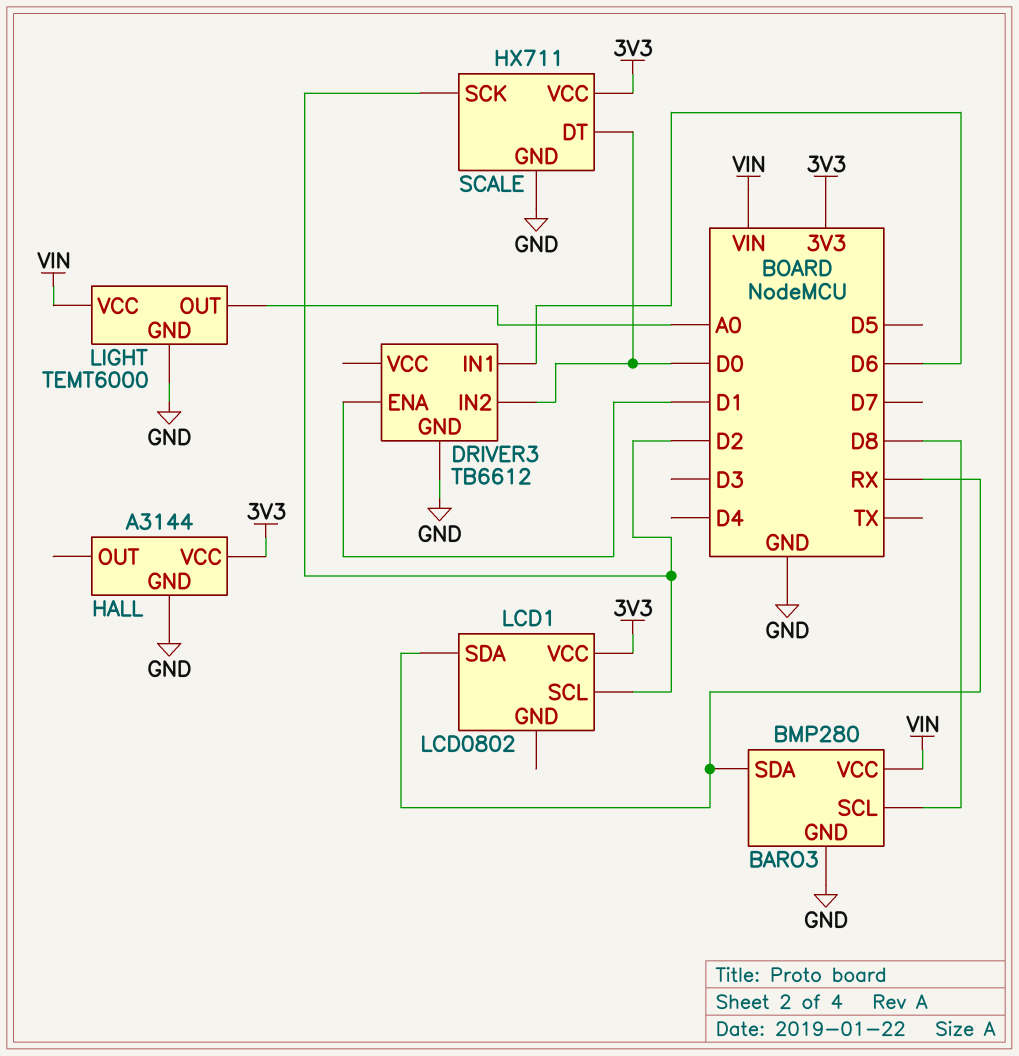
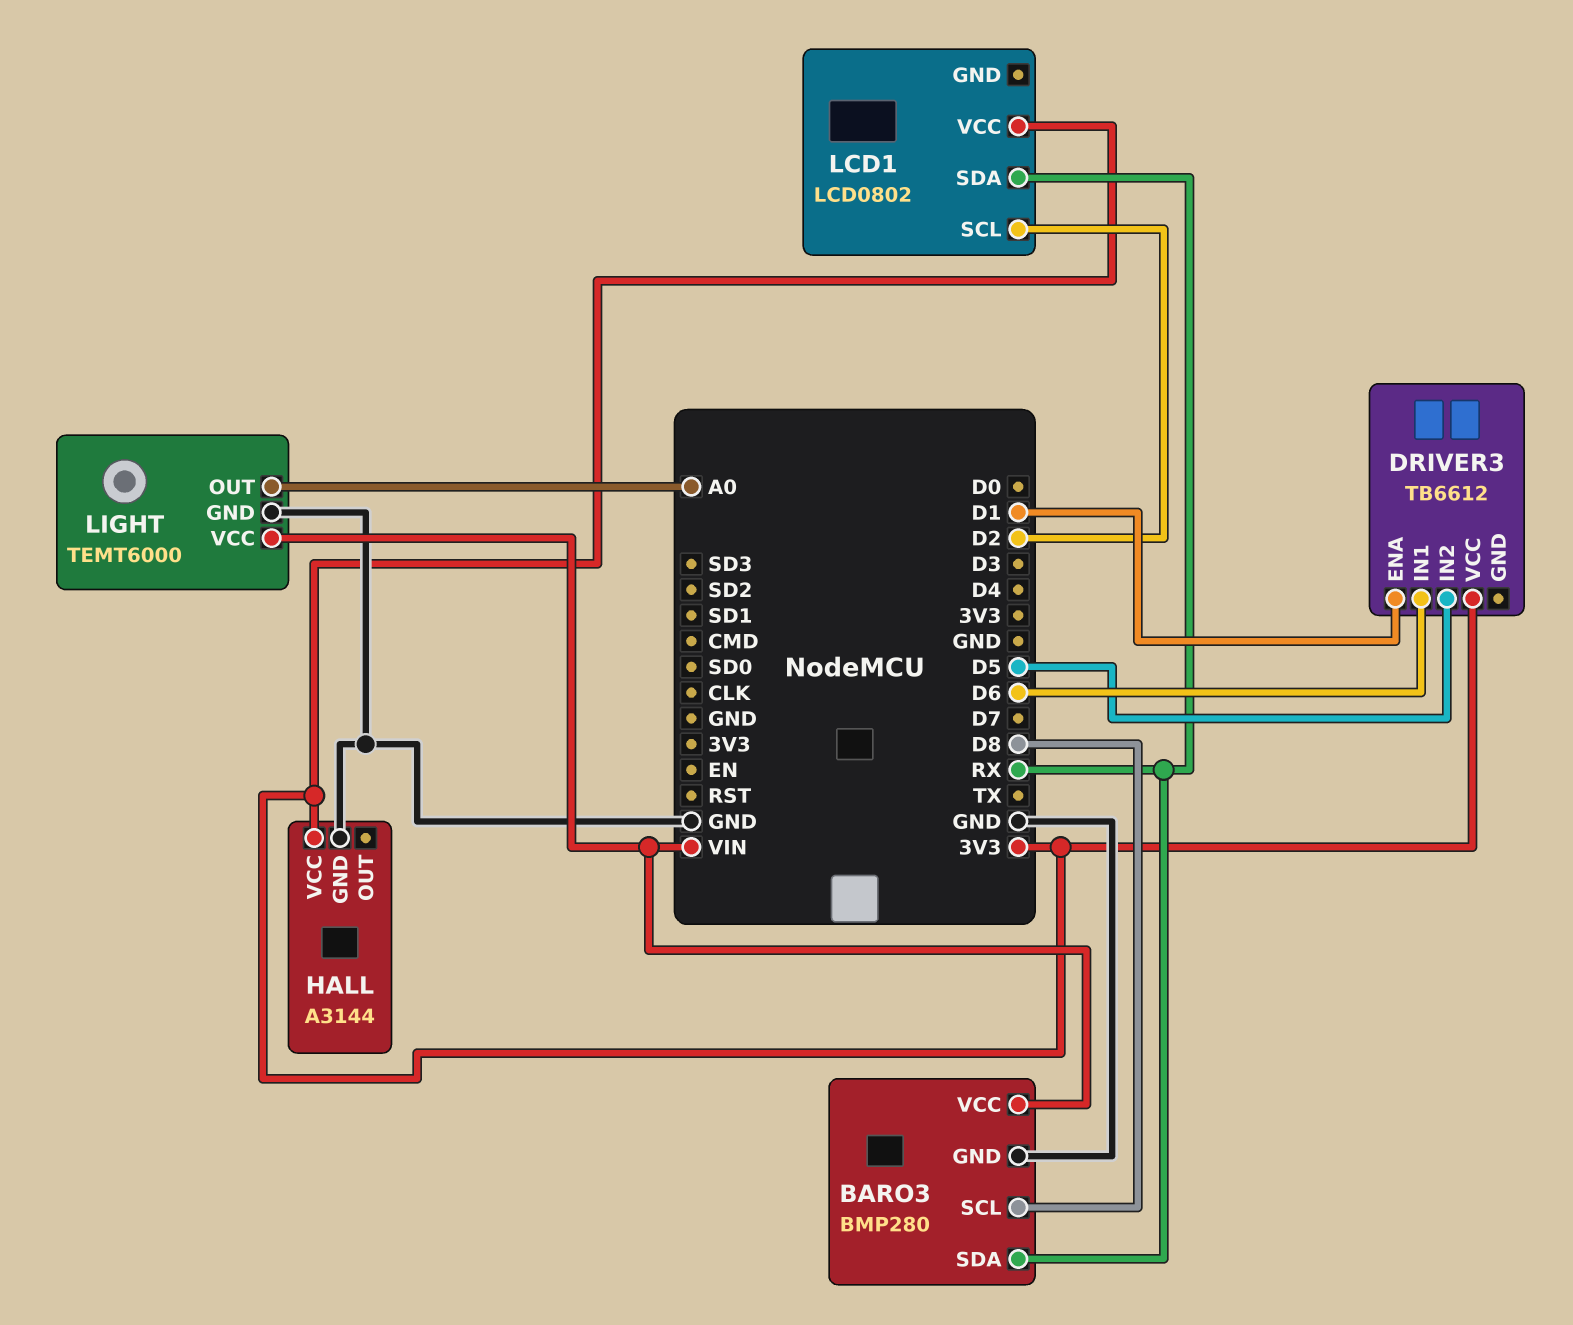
DRIVER3 pin GND: GND -> none
DRIVER3 pin IN2: D0 -> D5
DRIVER3 pin VCC: none -> 3V3
SCALE: HX711 -> none
SCALE pin DT: D0 -> none
SCALE pin GND: GND -> none
SCALE pin SCK: D2 -> none
SCALE pin VCC: 3V3 -> none

